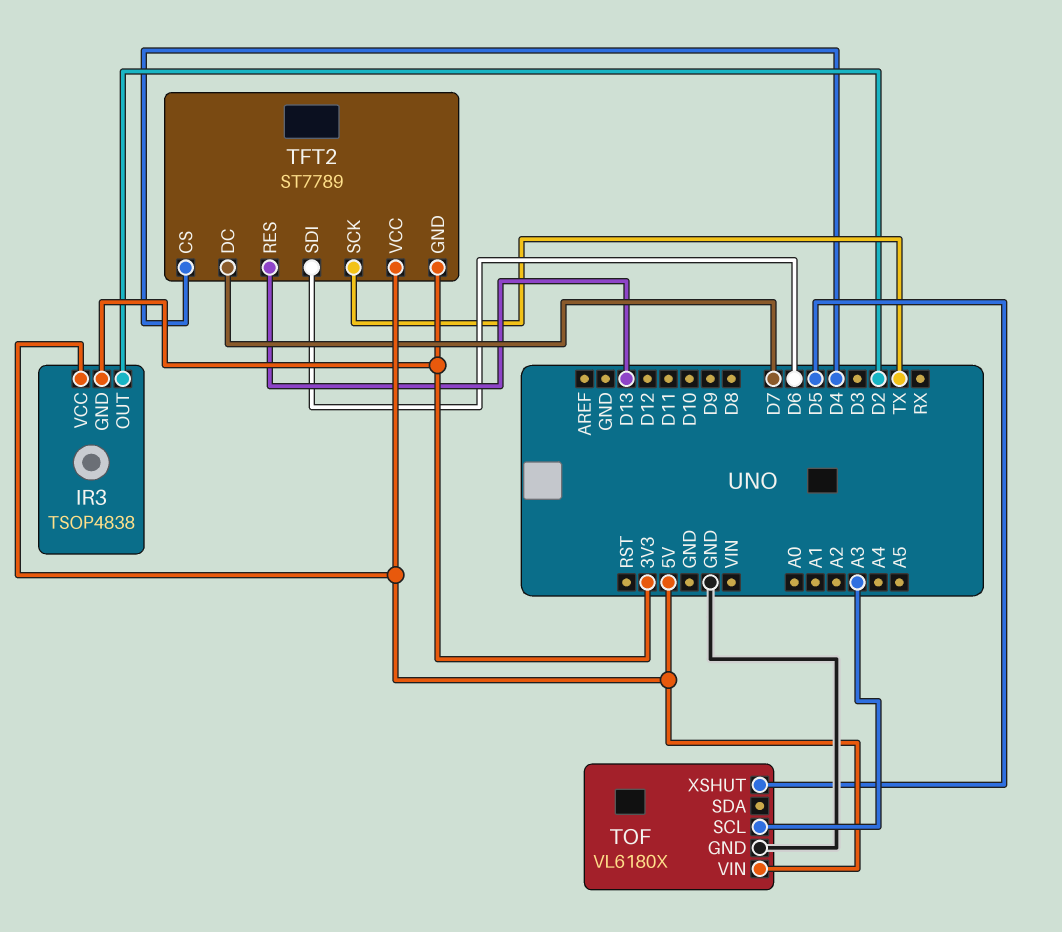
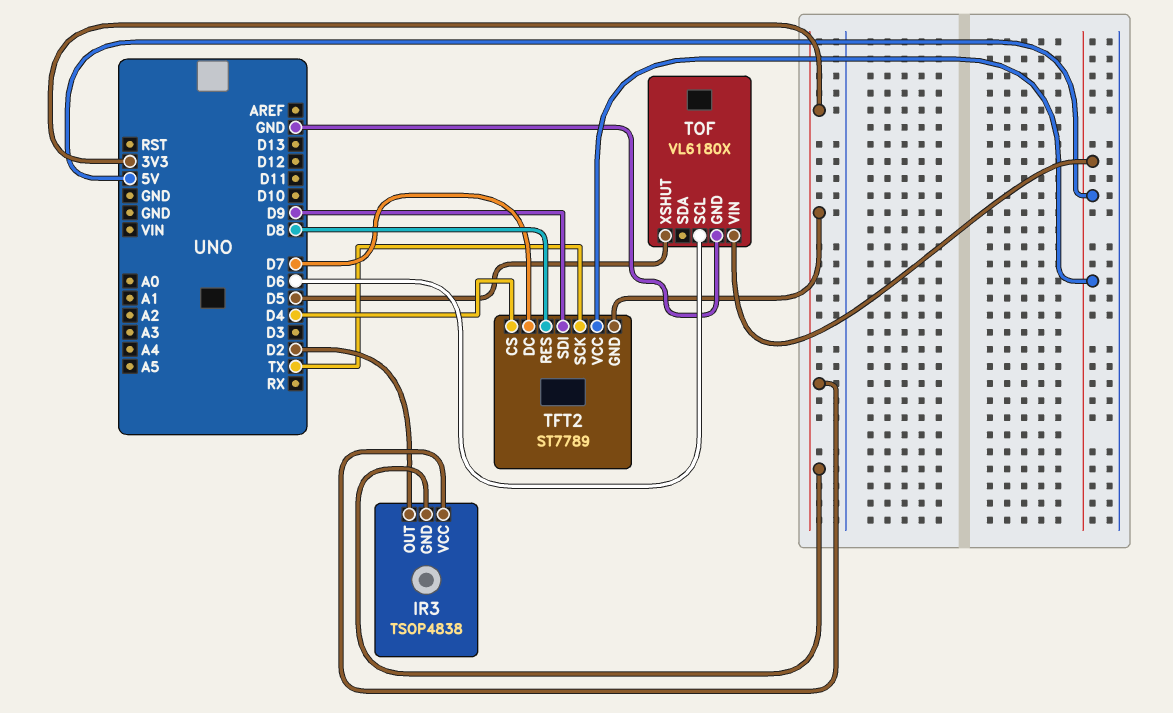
IR3 pin VCC: 5V -> 3V3
TFT2 pin RES: D13 -> D8
TFT2 pin SDI: D6 -> D9
TOF pin SCL: A3 -> D6

